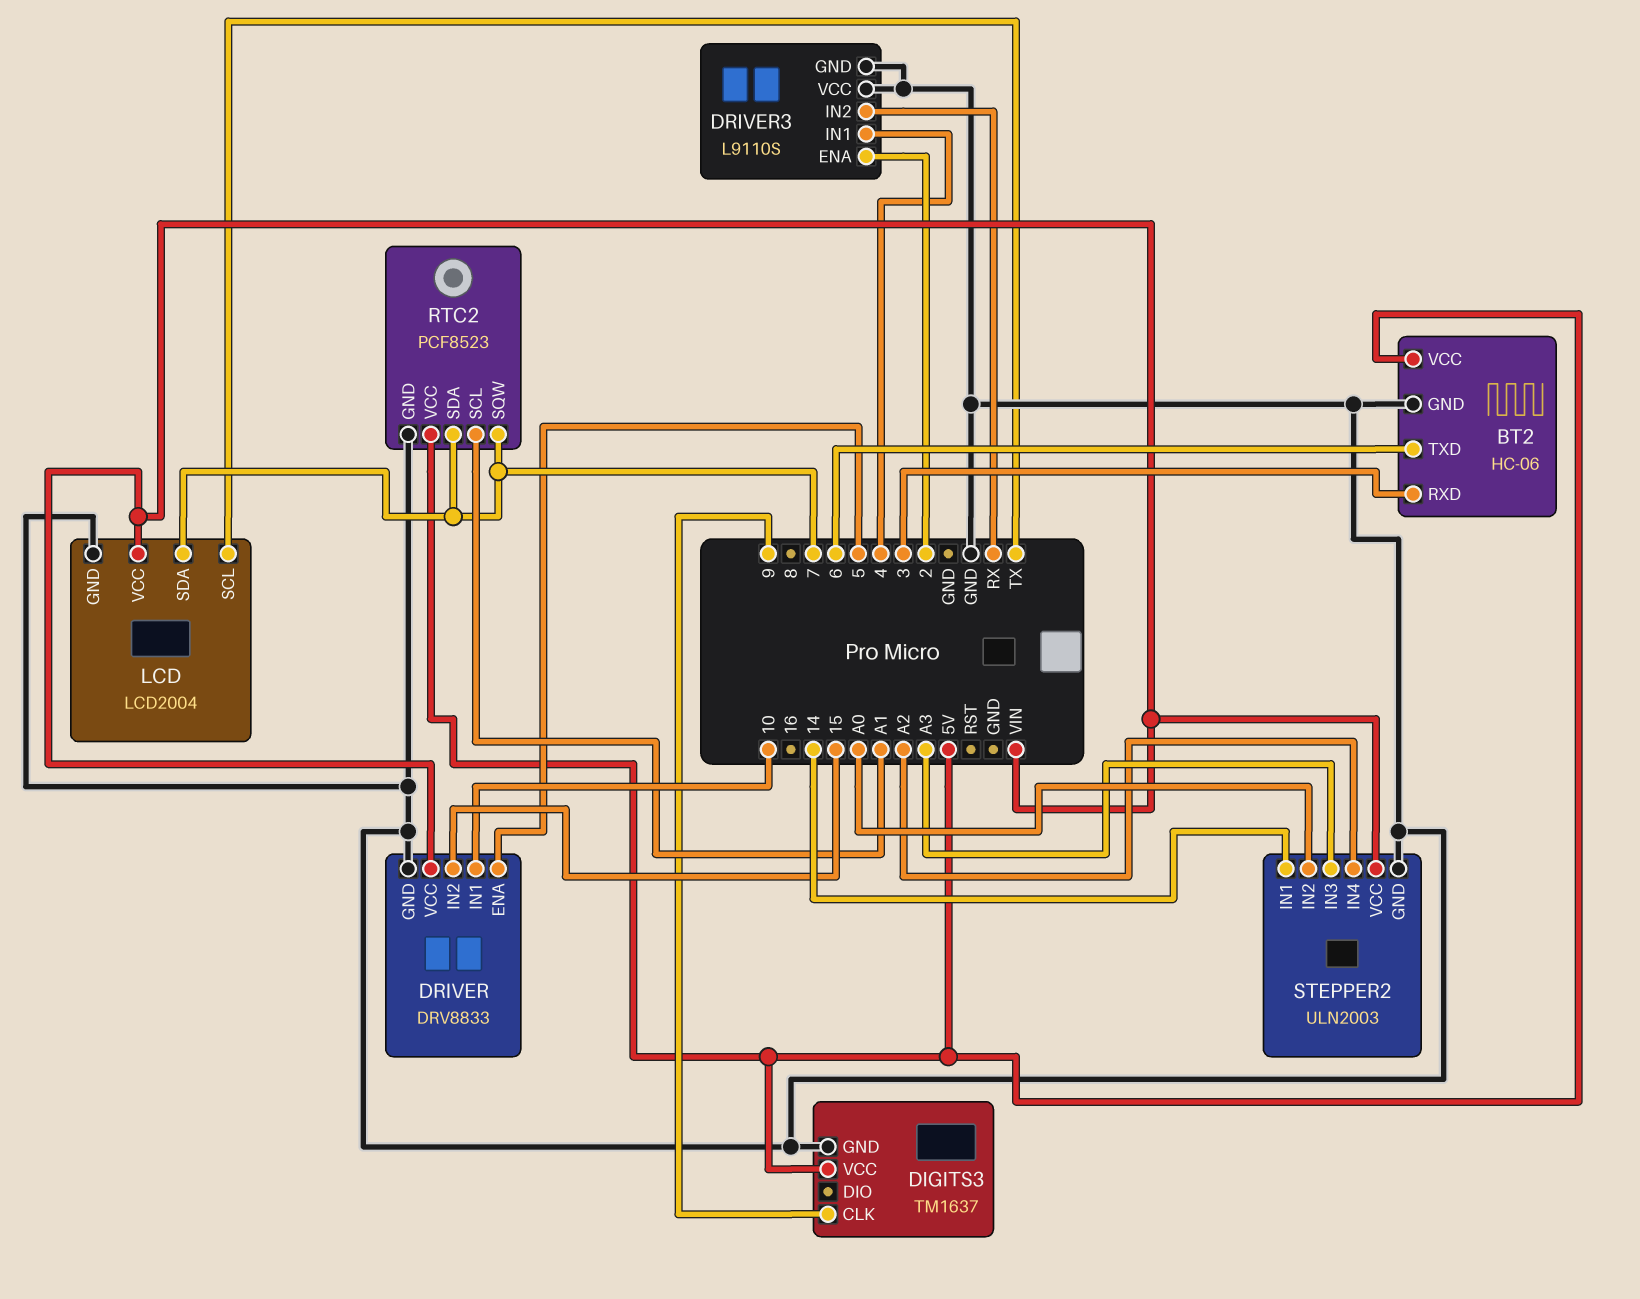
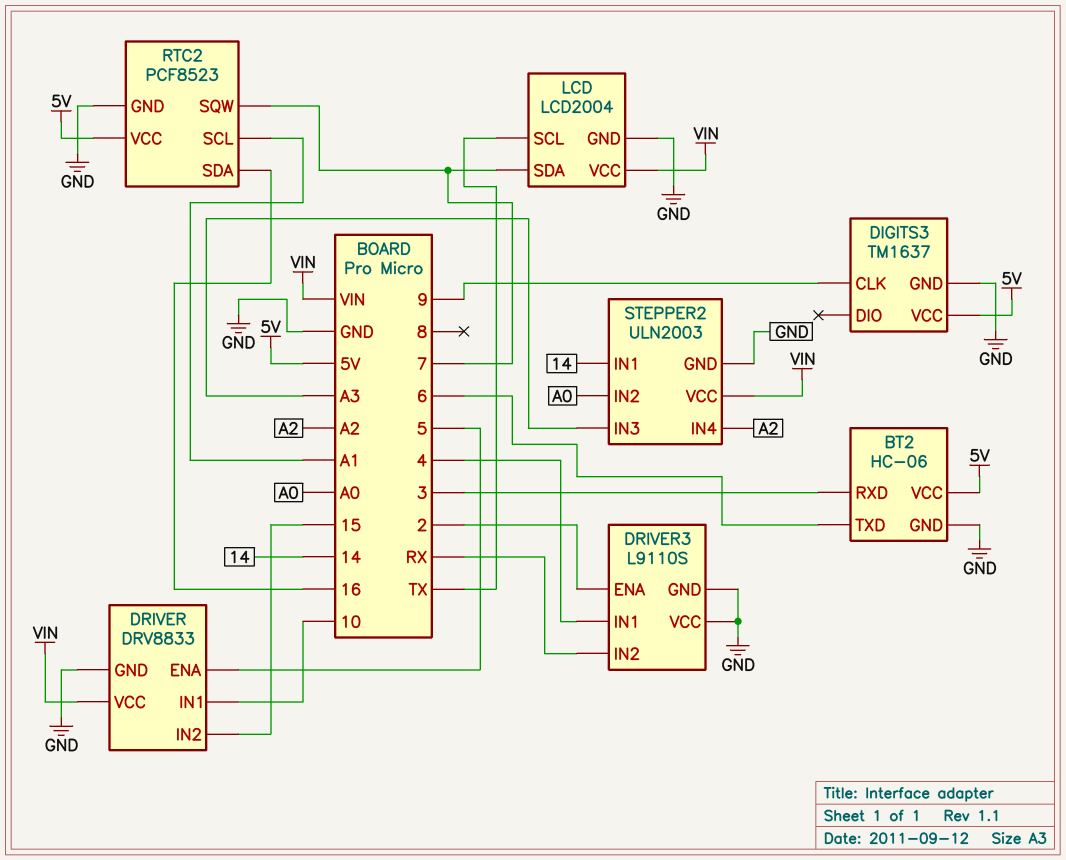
RTC2 pin SDA: 7 -> 16

